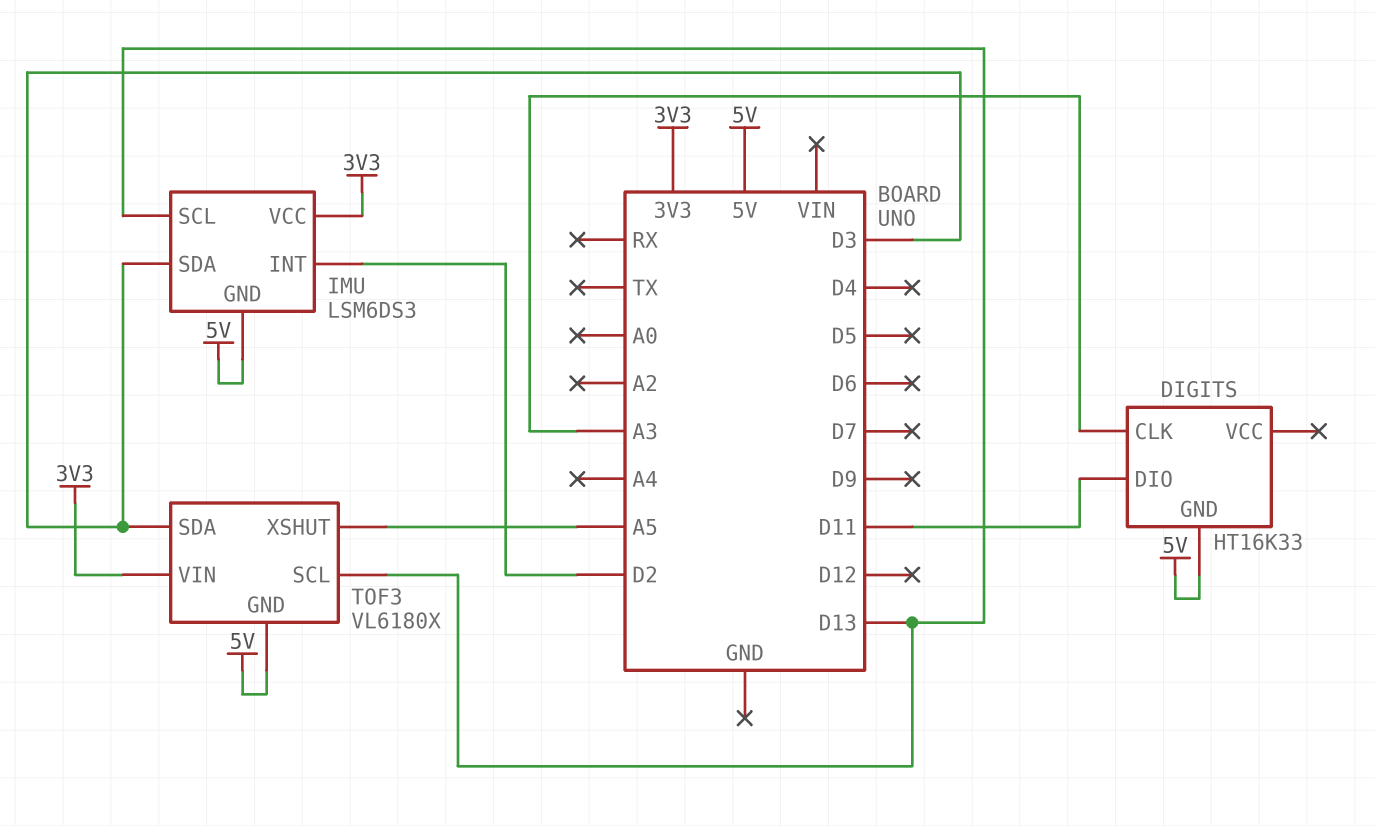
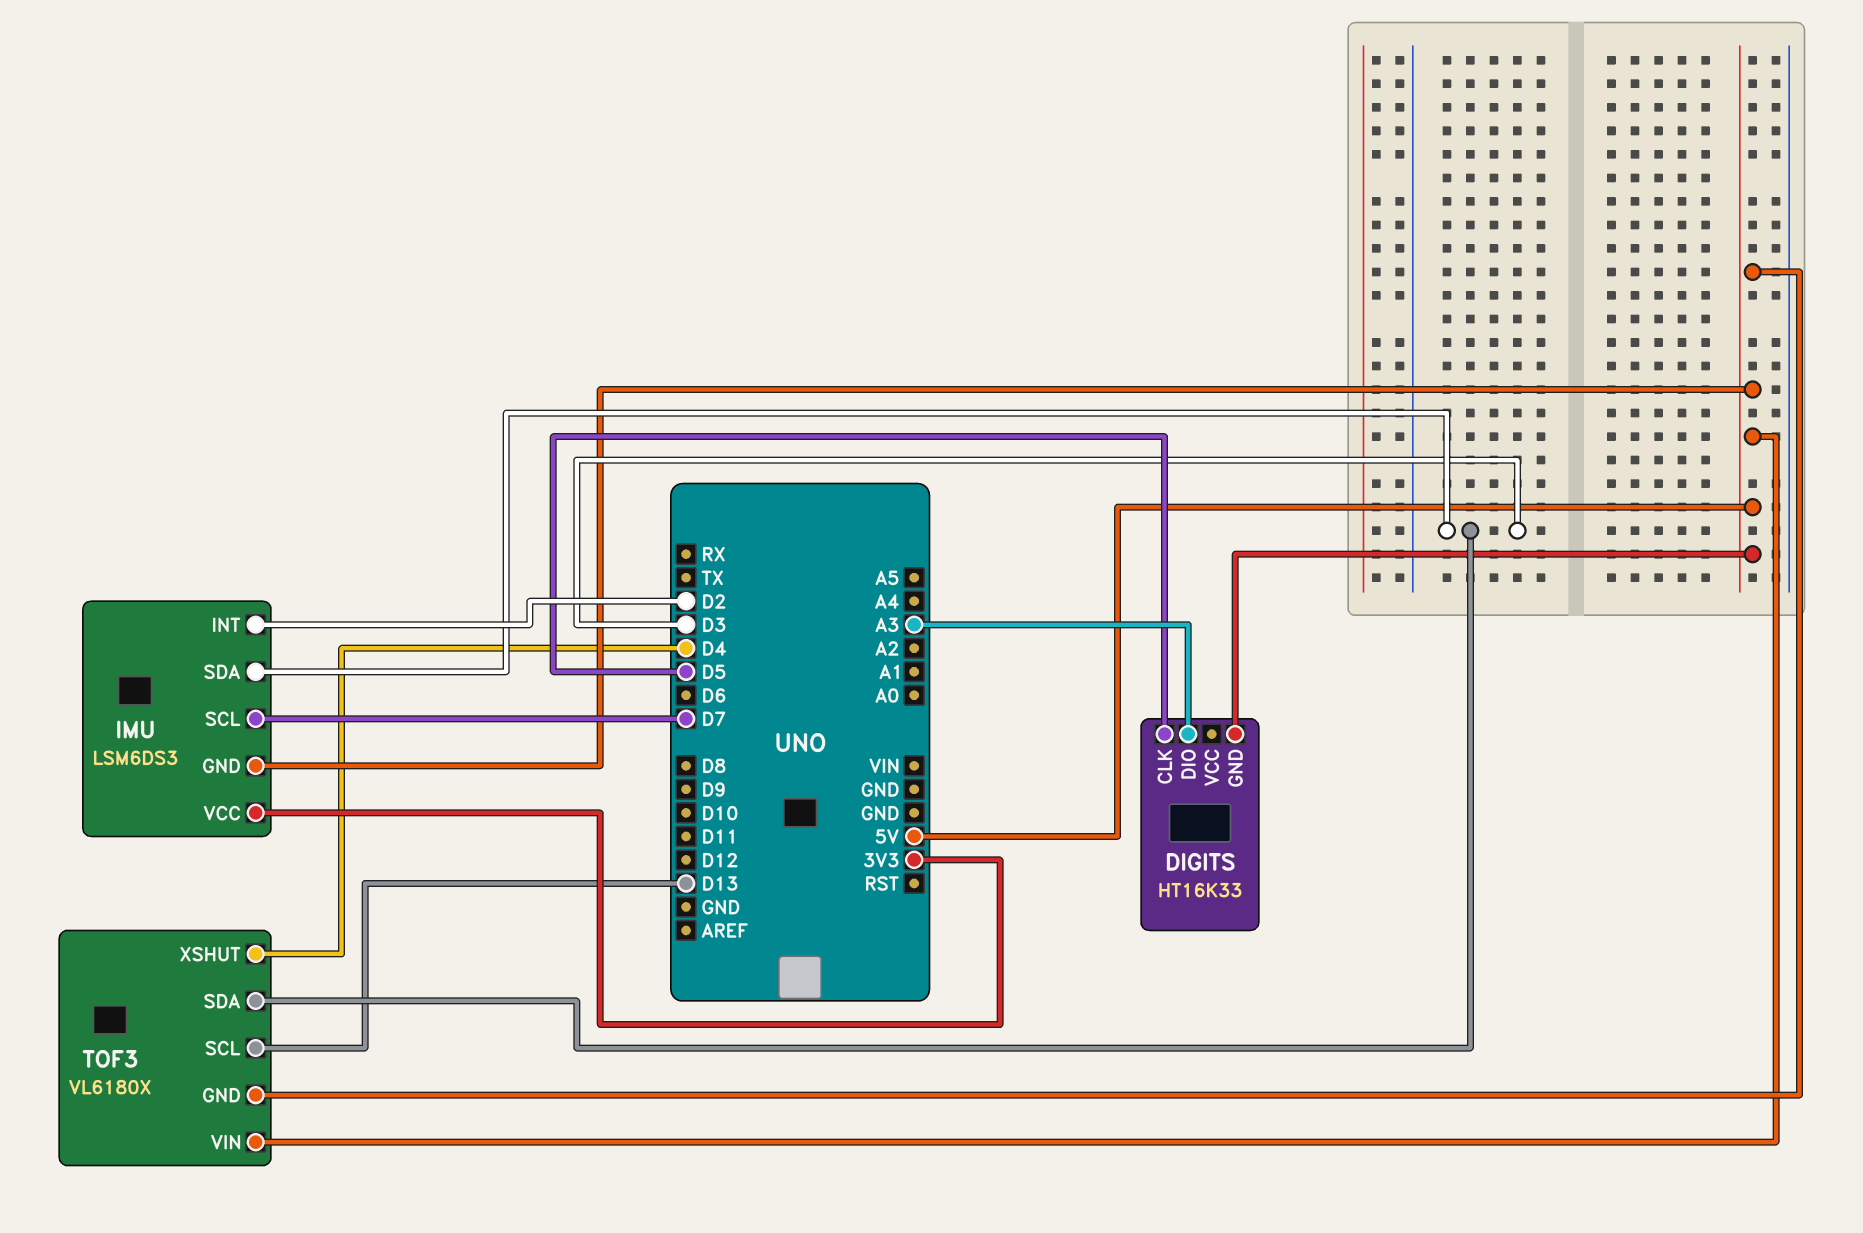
DIGITS pin CLK: A3 -> D5
DIGITS pin DIO: D11 -> A3
IMU pin SCL: D13 -> D7
TOF3 pin VIN: 3V3 -> 5V
TOF3 pin XSHUT: A5 -> D4

